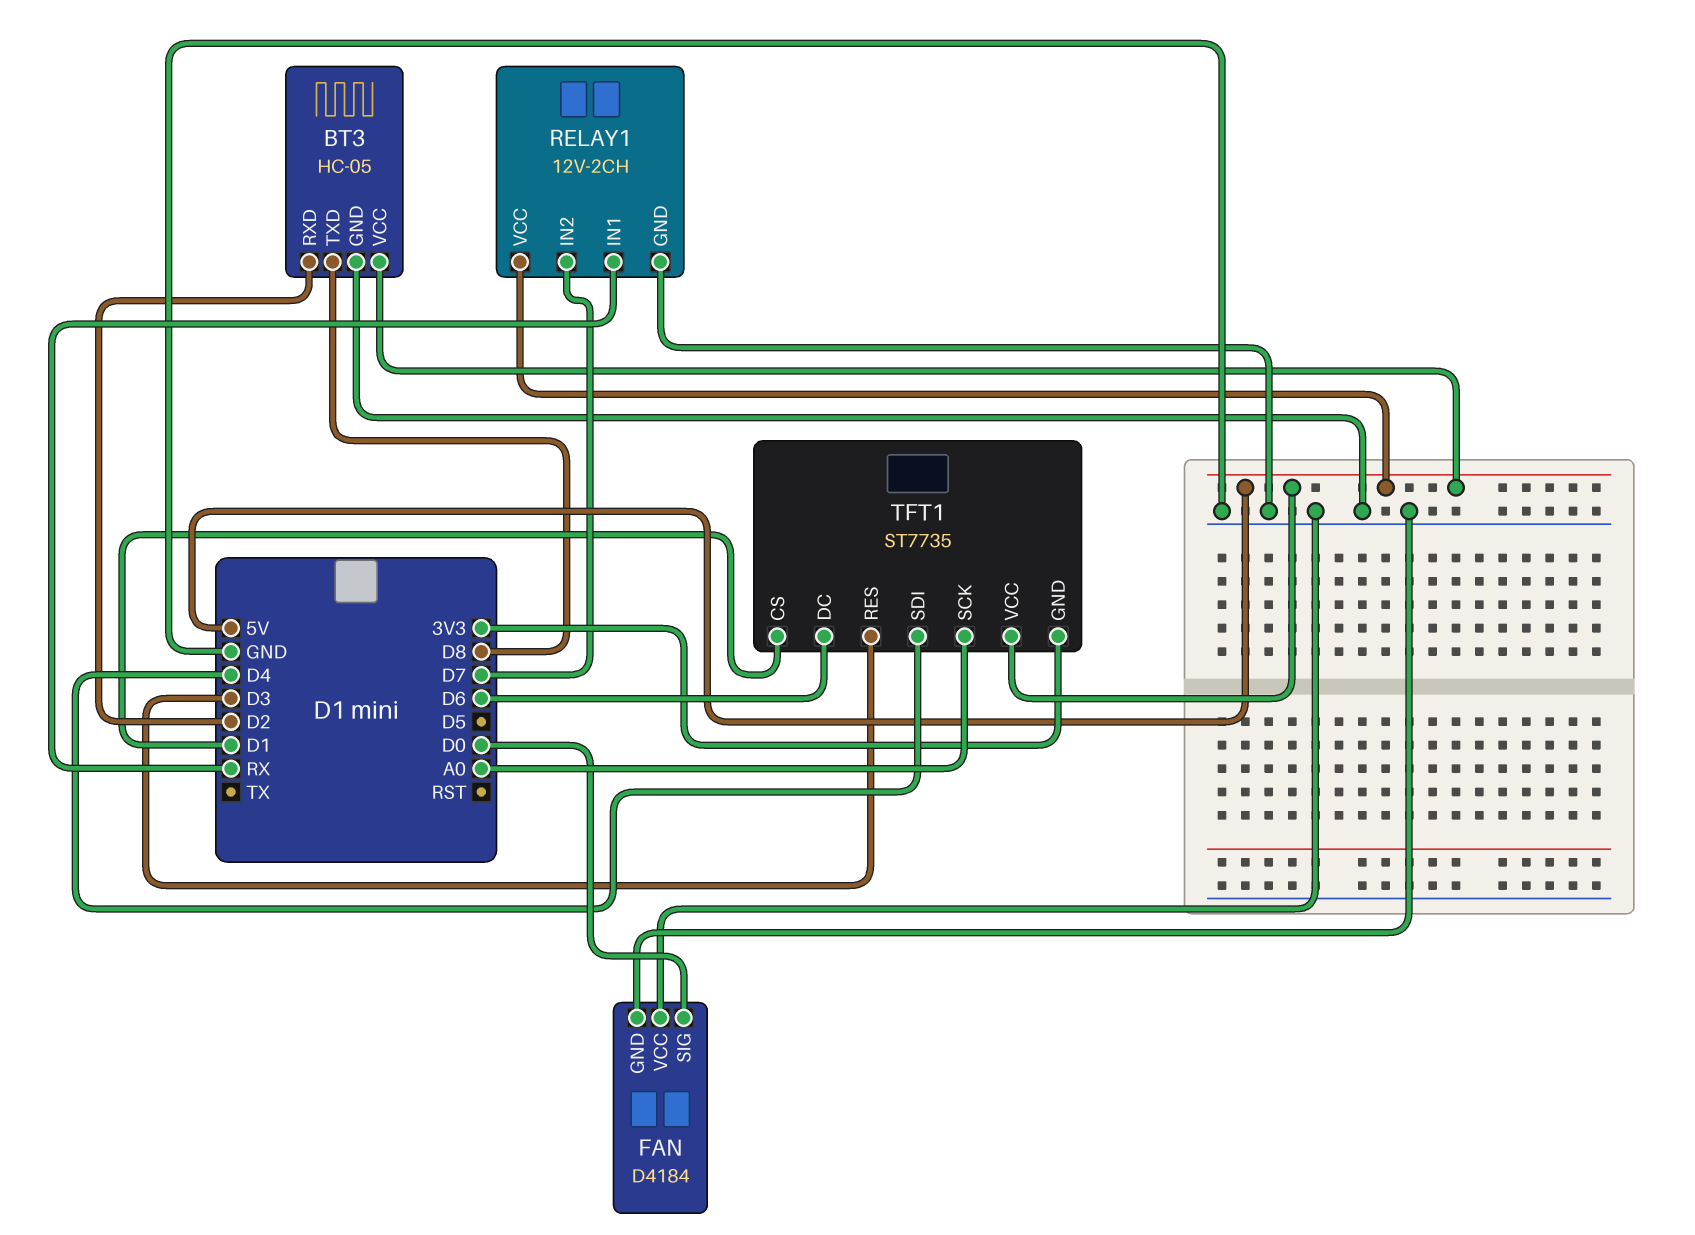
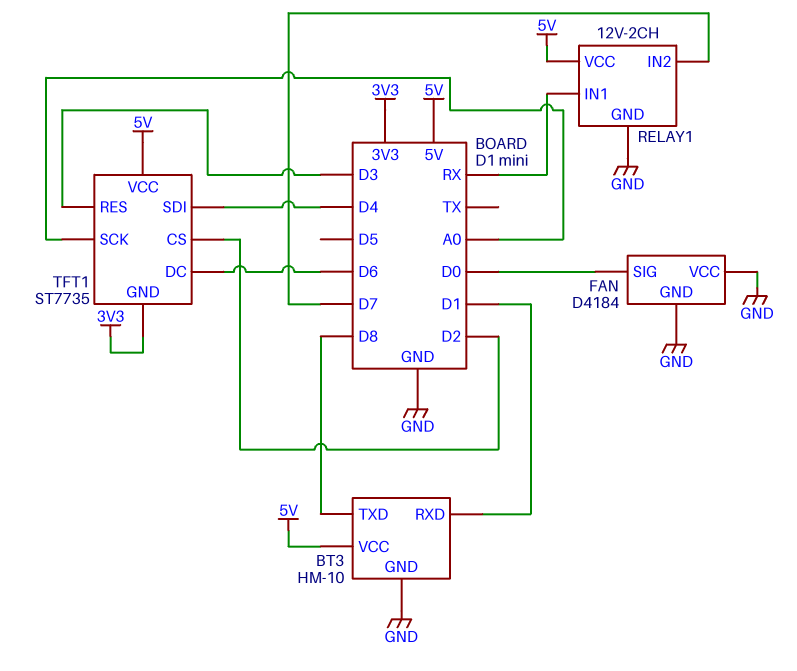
BT3: HC-05 -> HM-10
BT3 pin RXD: D2 -> D1
TFT1 pin CS: D1 -> D2

